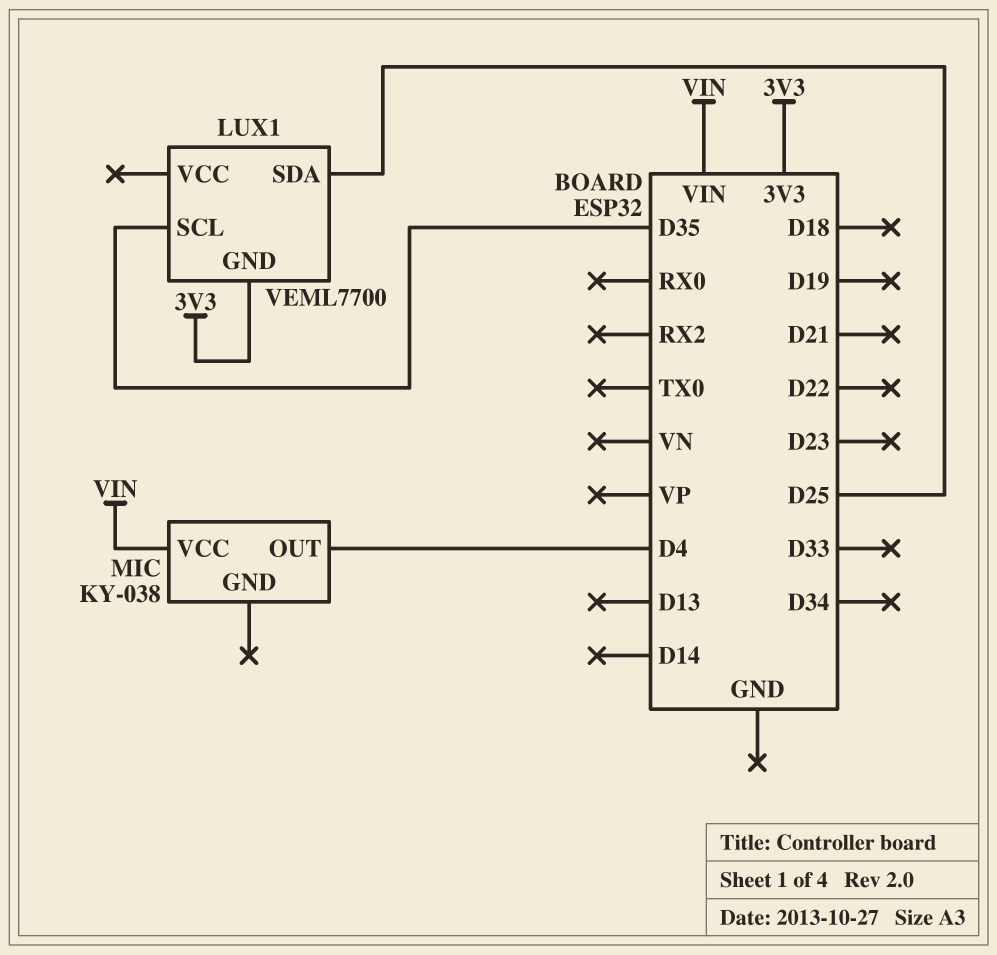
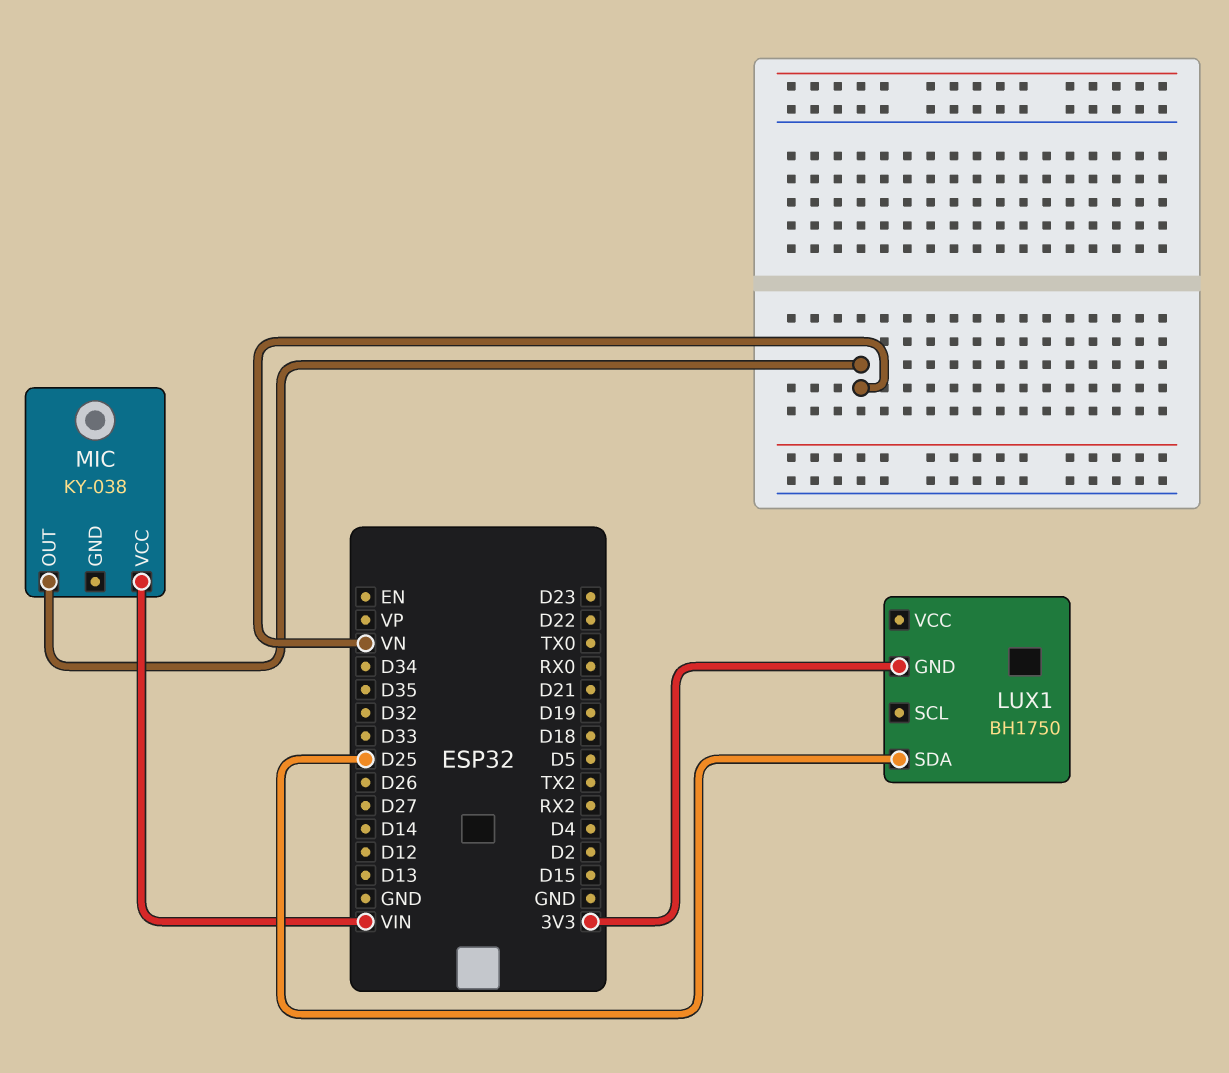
LUX1: VEML7700 -> BH1750
LUX1 pin SCL: D35 -> none
MIC pin OUT: D4 -> VN

